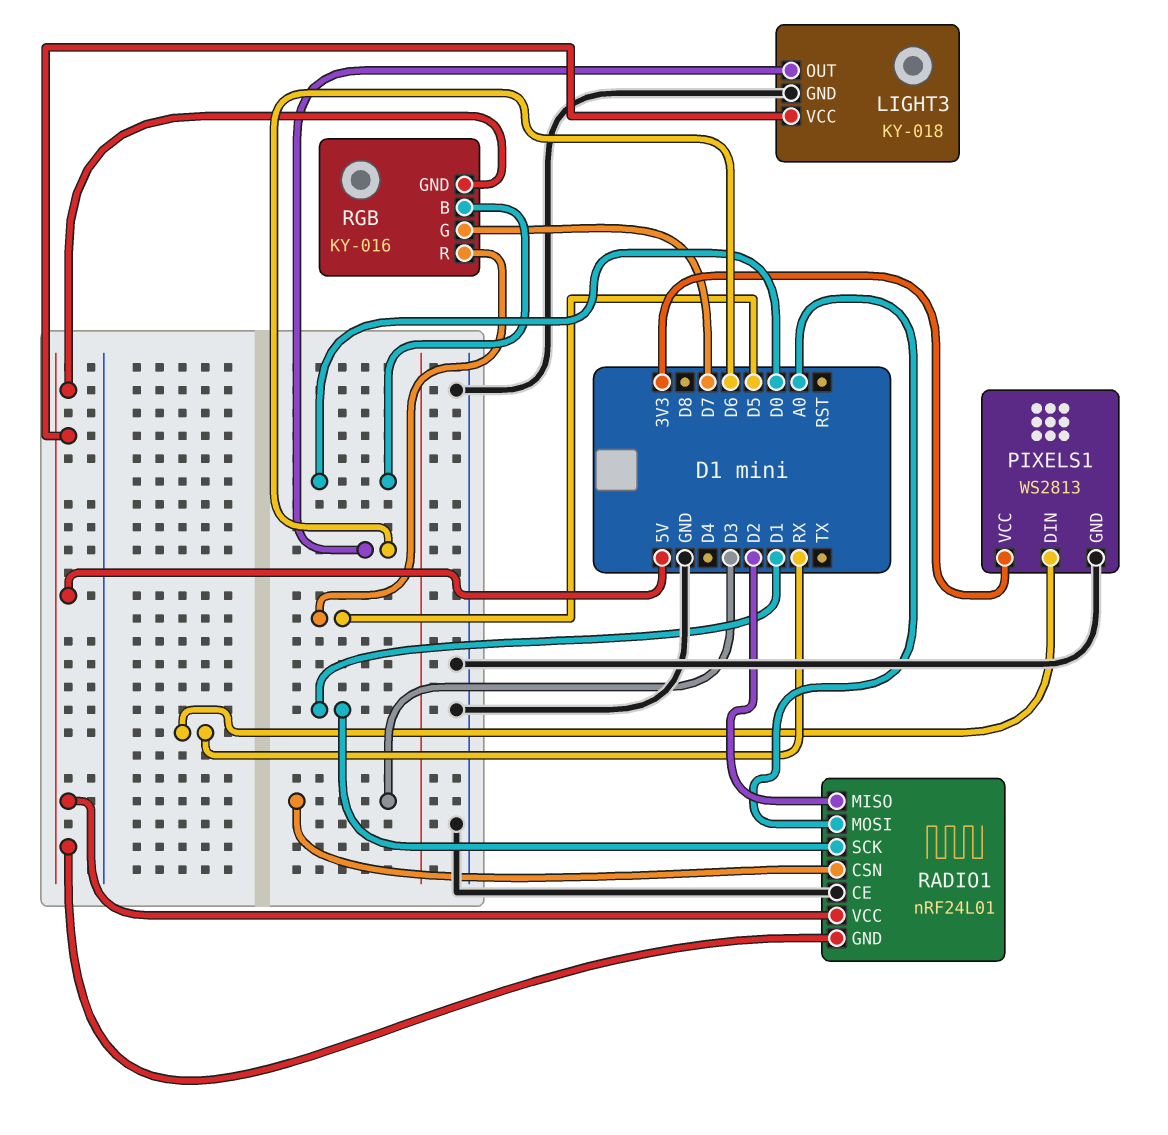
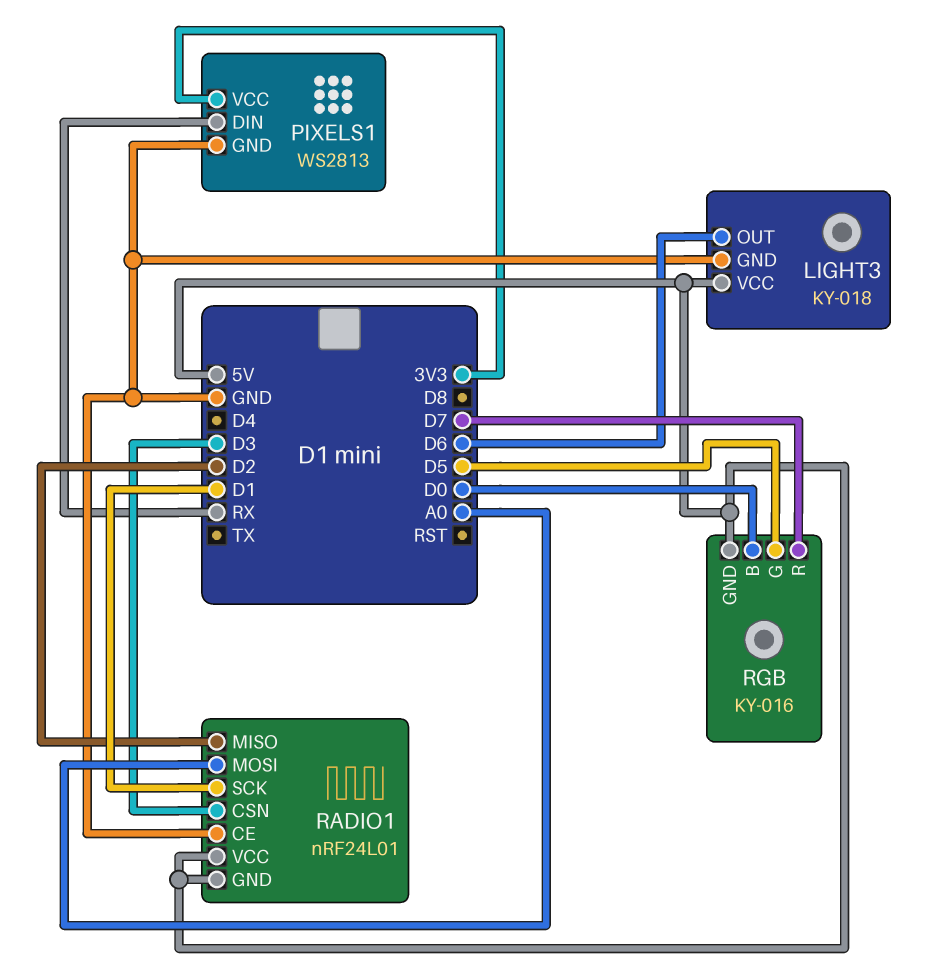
RGB pin G: D7 -> D5
RGB pin R: D5 -> D7

